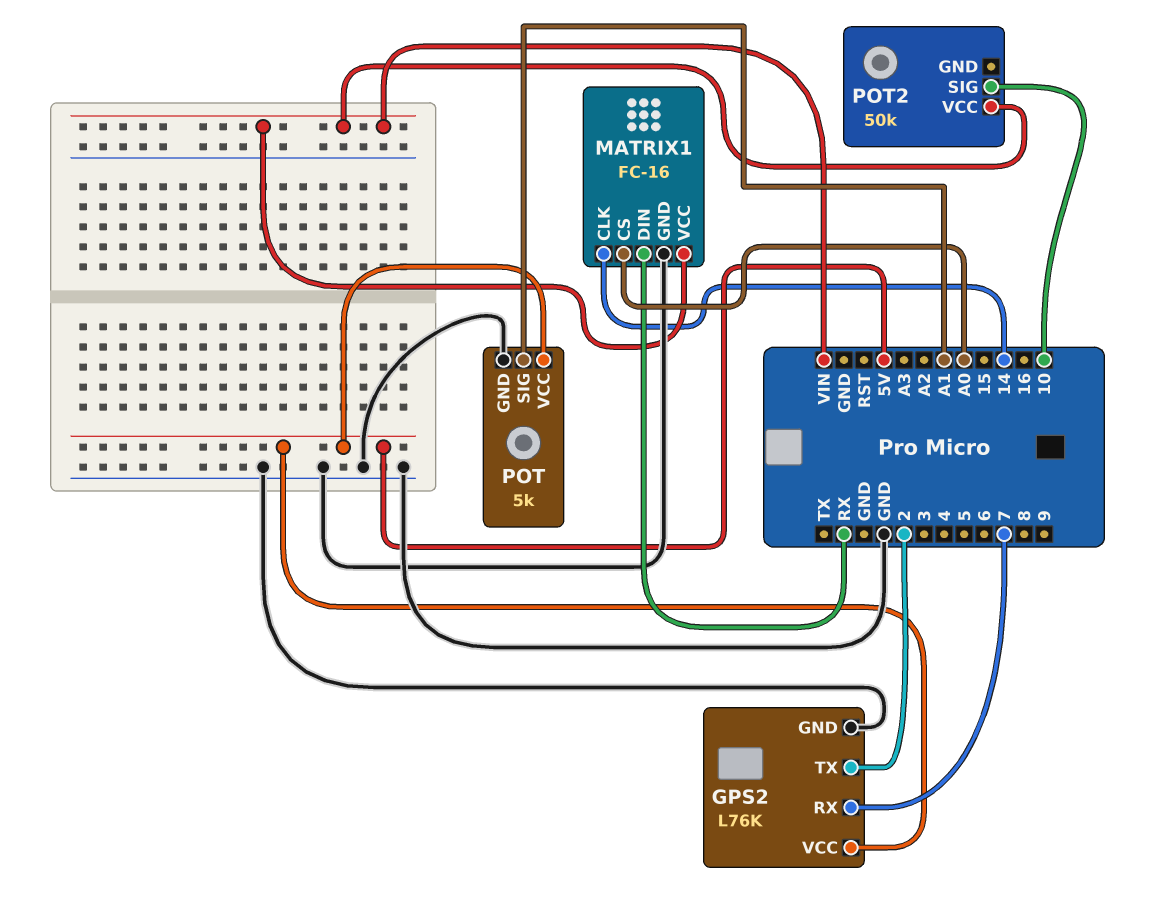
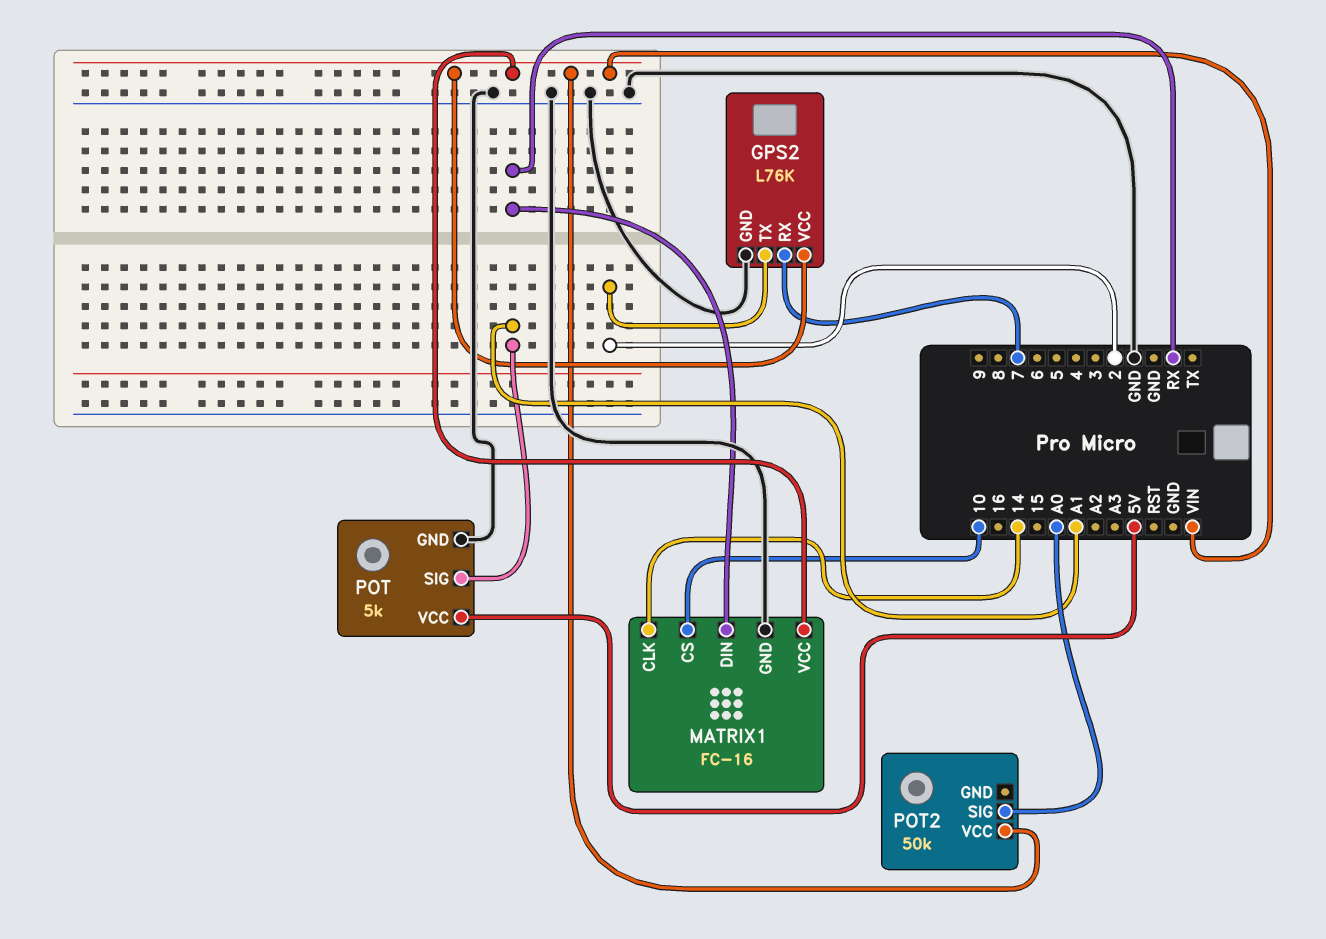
GPS2 pin VCC: 5V -> VIN
MATRIX1 pin CS: A0 -> 10
POT2 pin SIG: 10 -> A0

